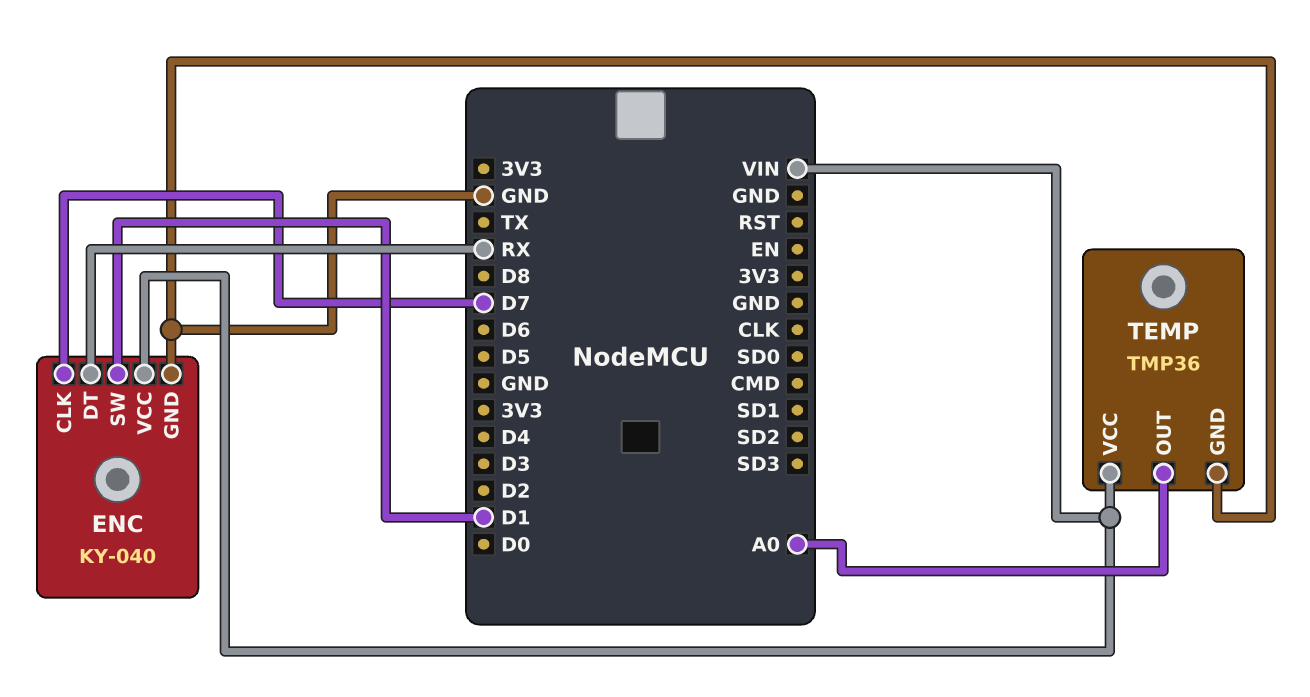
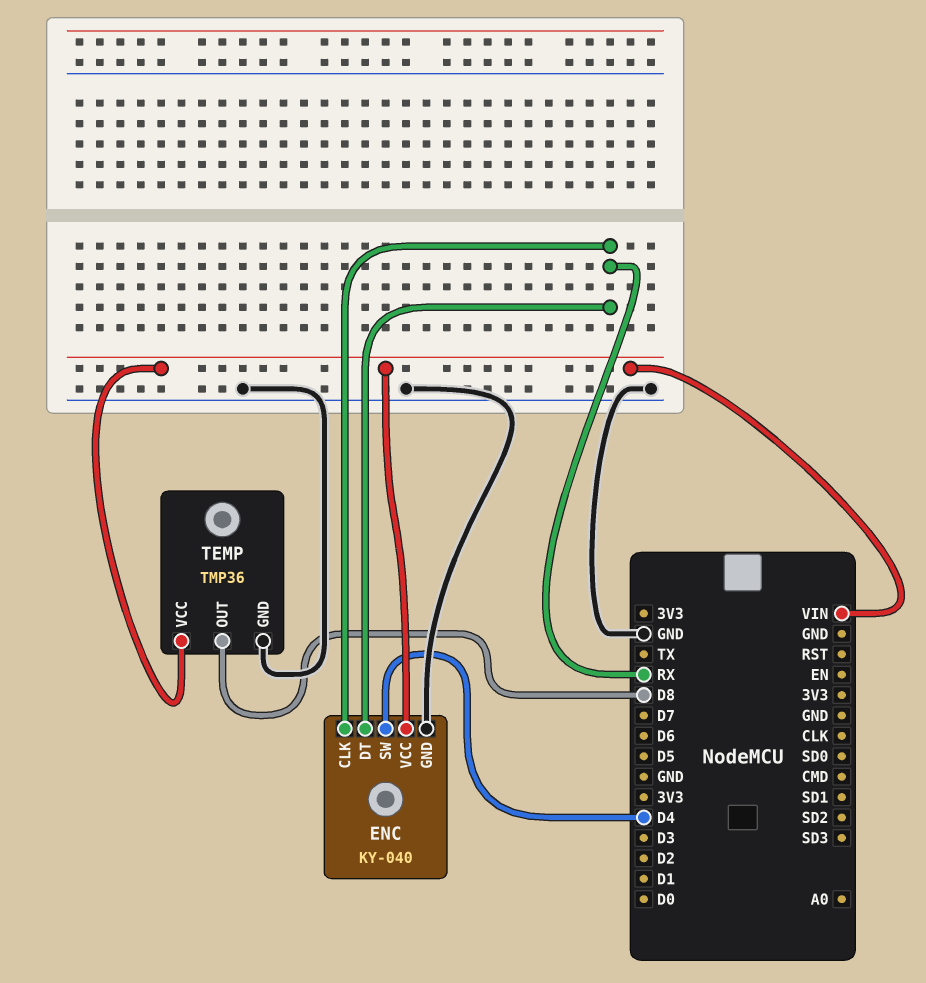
ENC pin CLK: D7 -> RX
ENC pin SW: D1 -> D4
TEMP pin OUT: A0 -> D8

